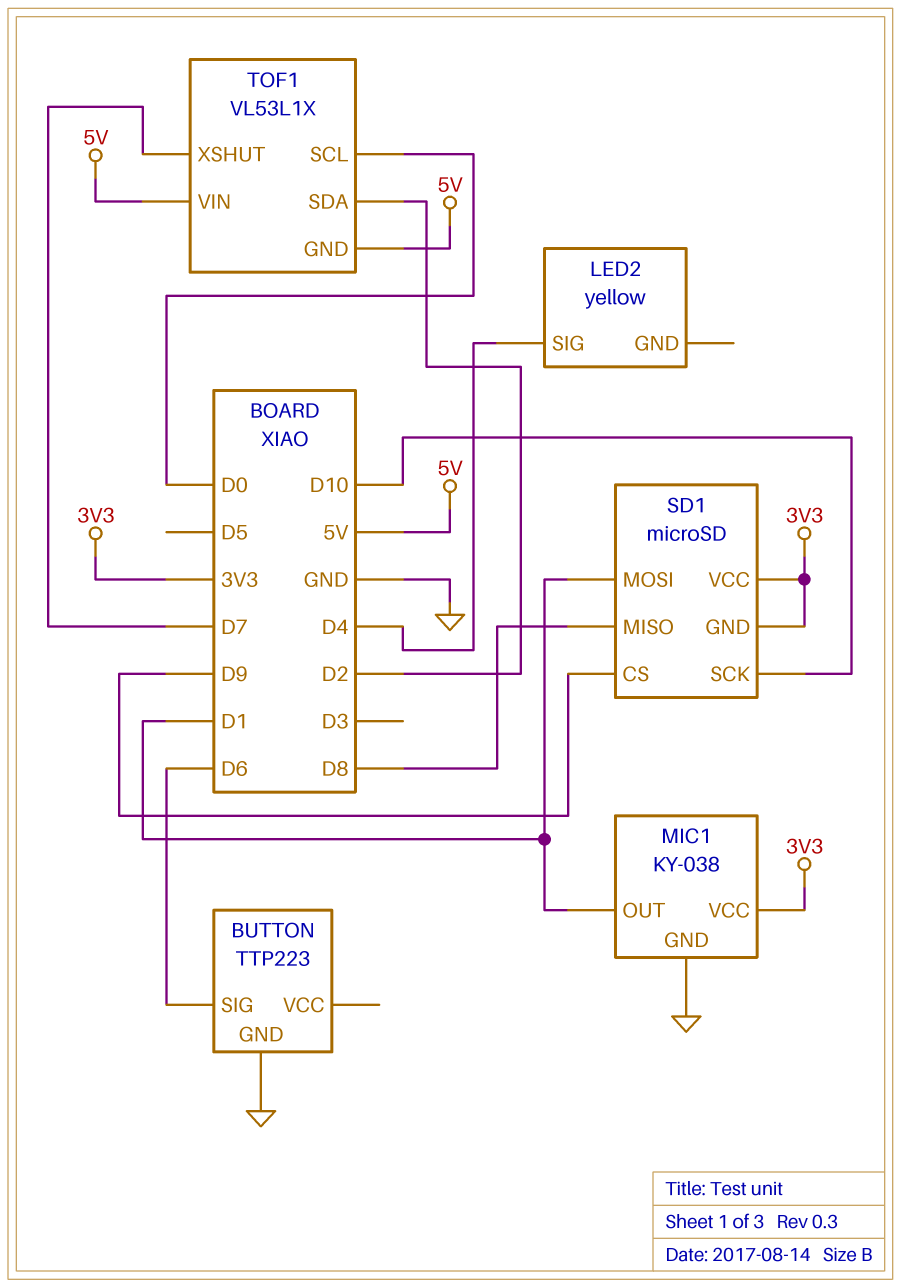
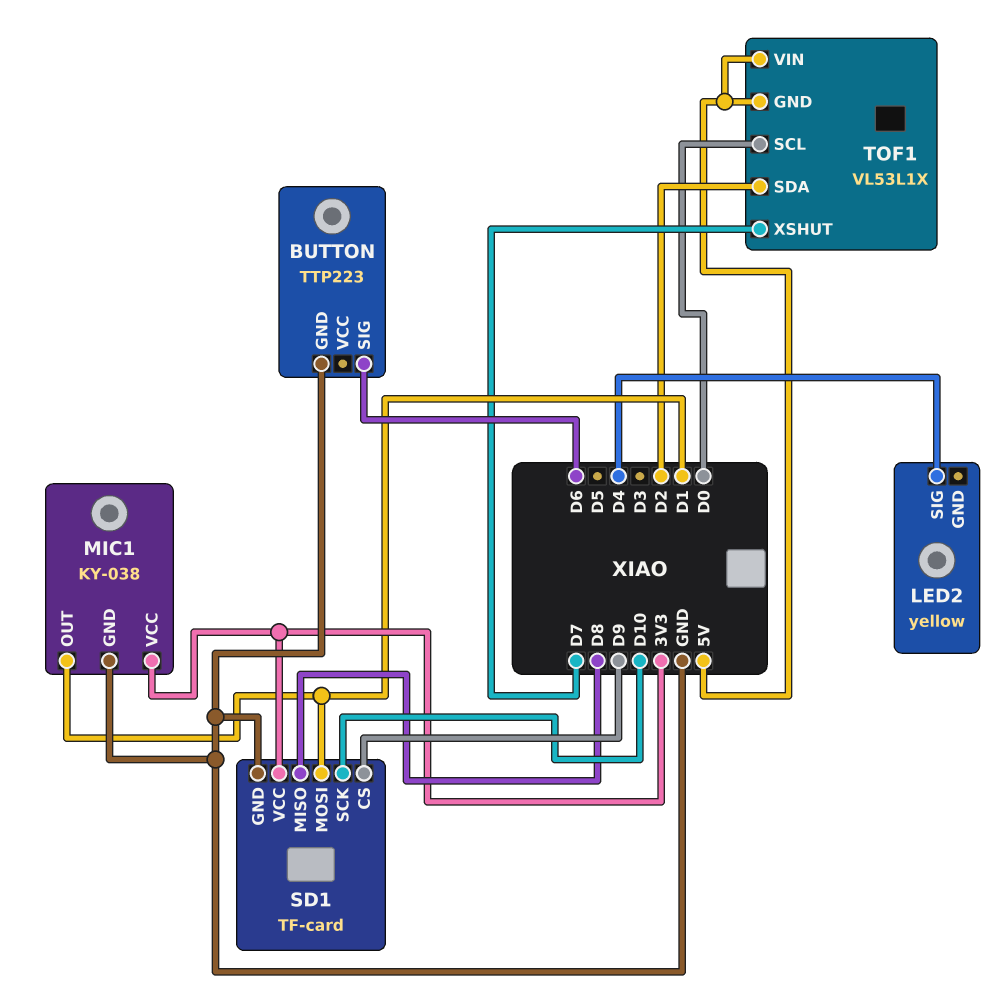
SD1: microSD -> TF-card
SD1 pin GND: 3V3 -> GND

